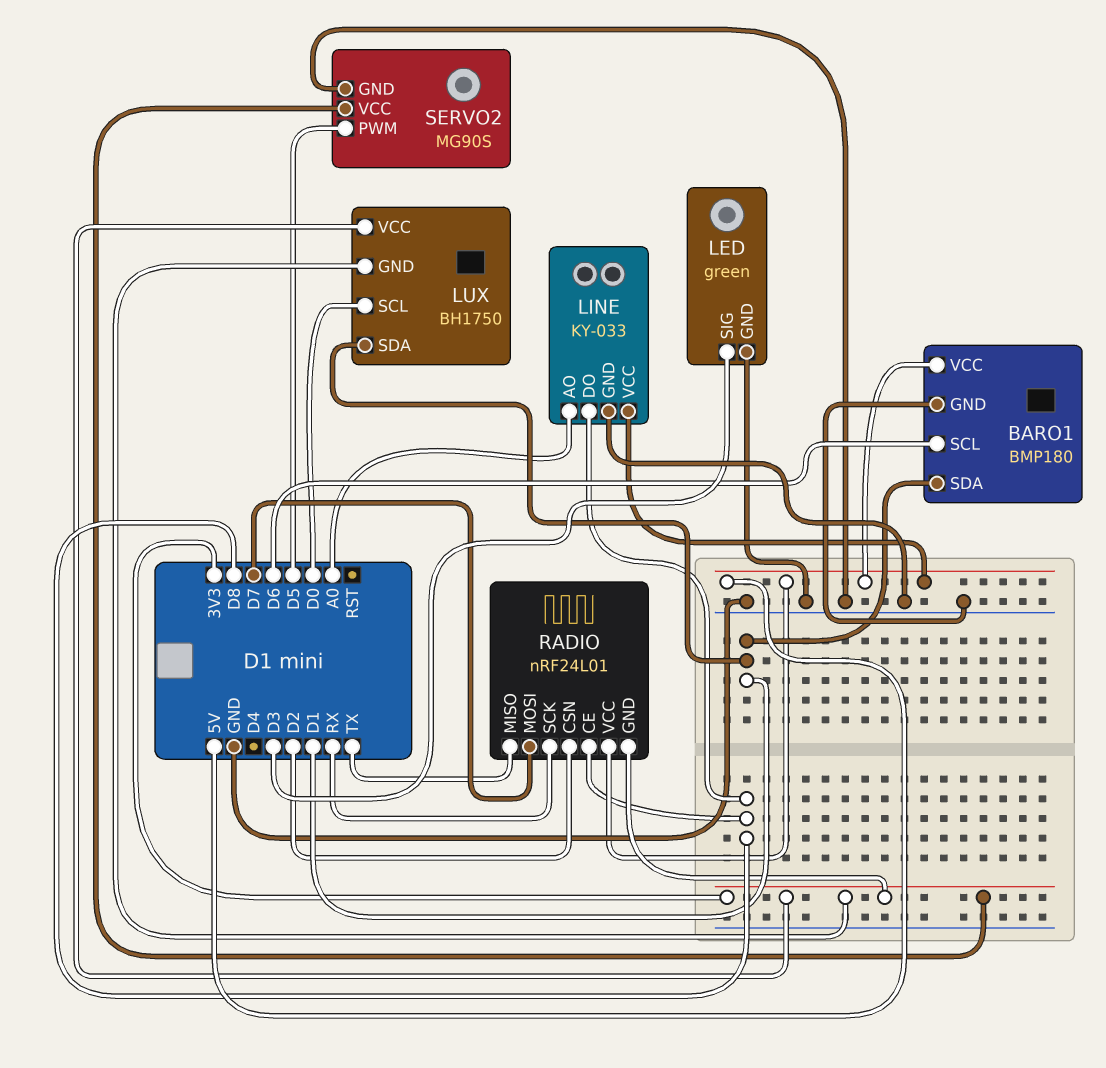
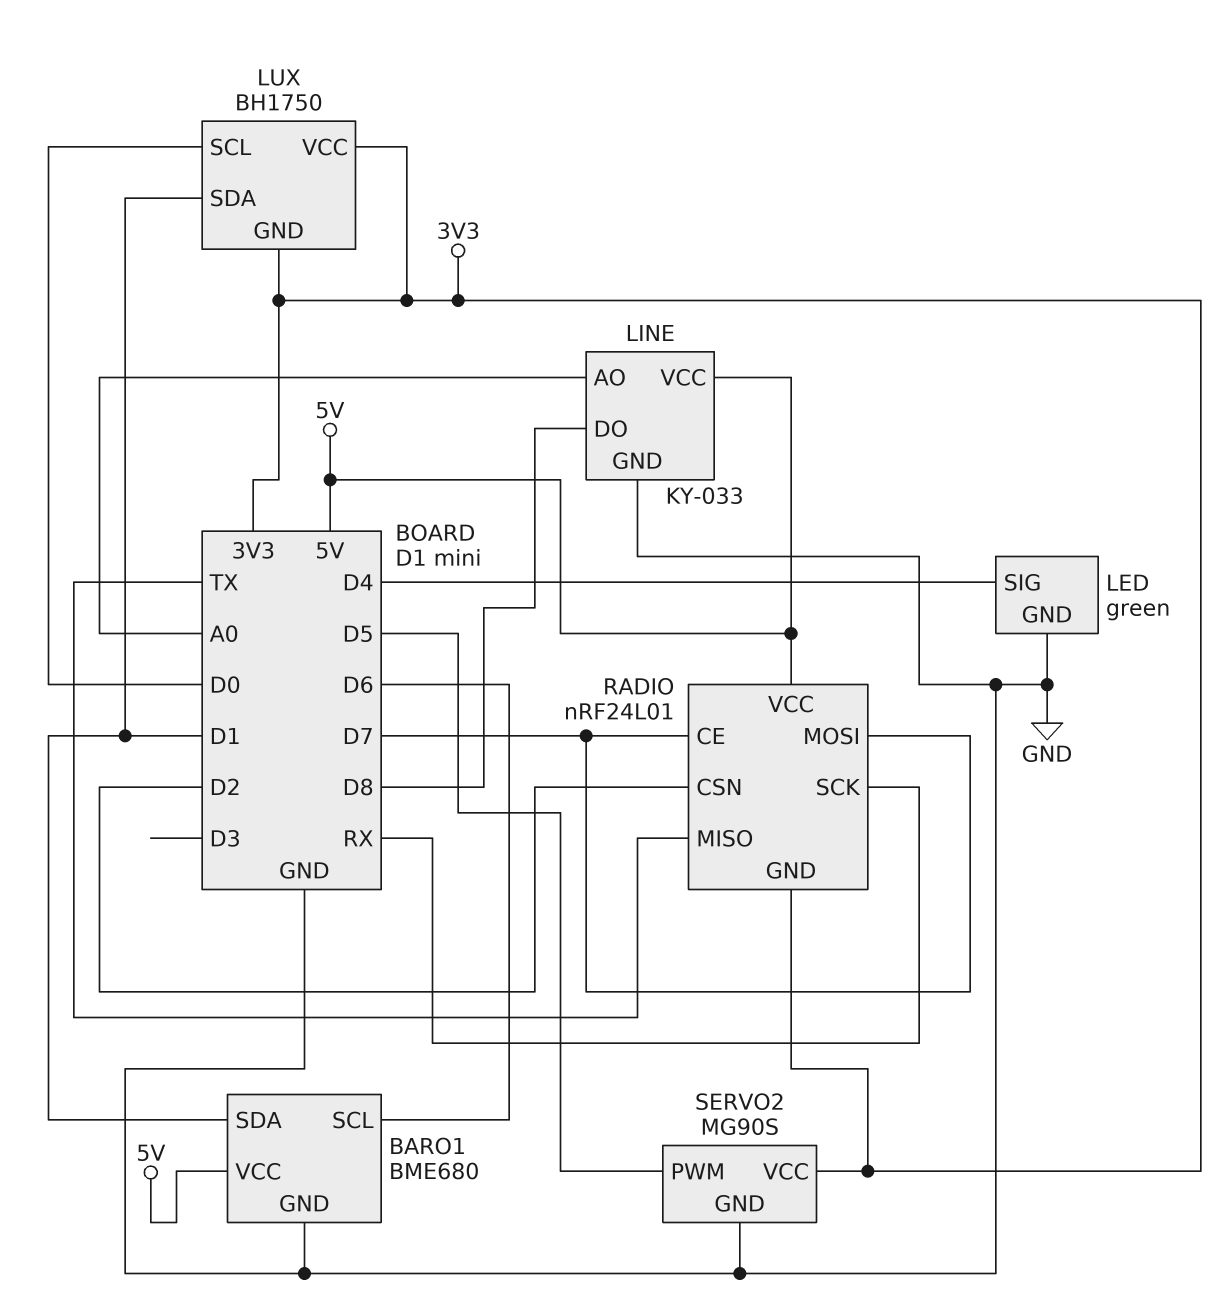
BARO1: BMP180 -> BME680
LED pin SIG: D3 -> D4
RADIO pin CE: D8 -> D7

